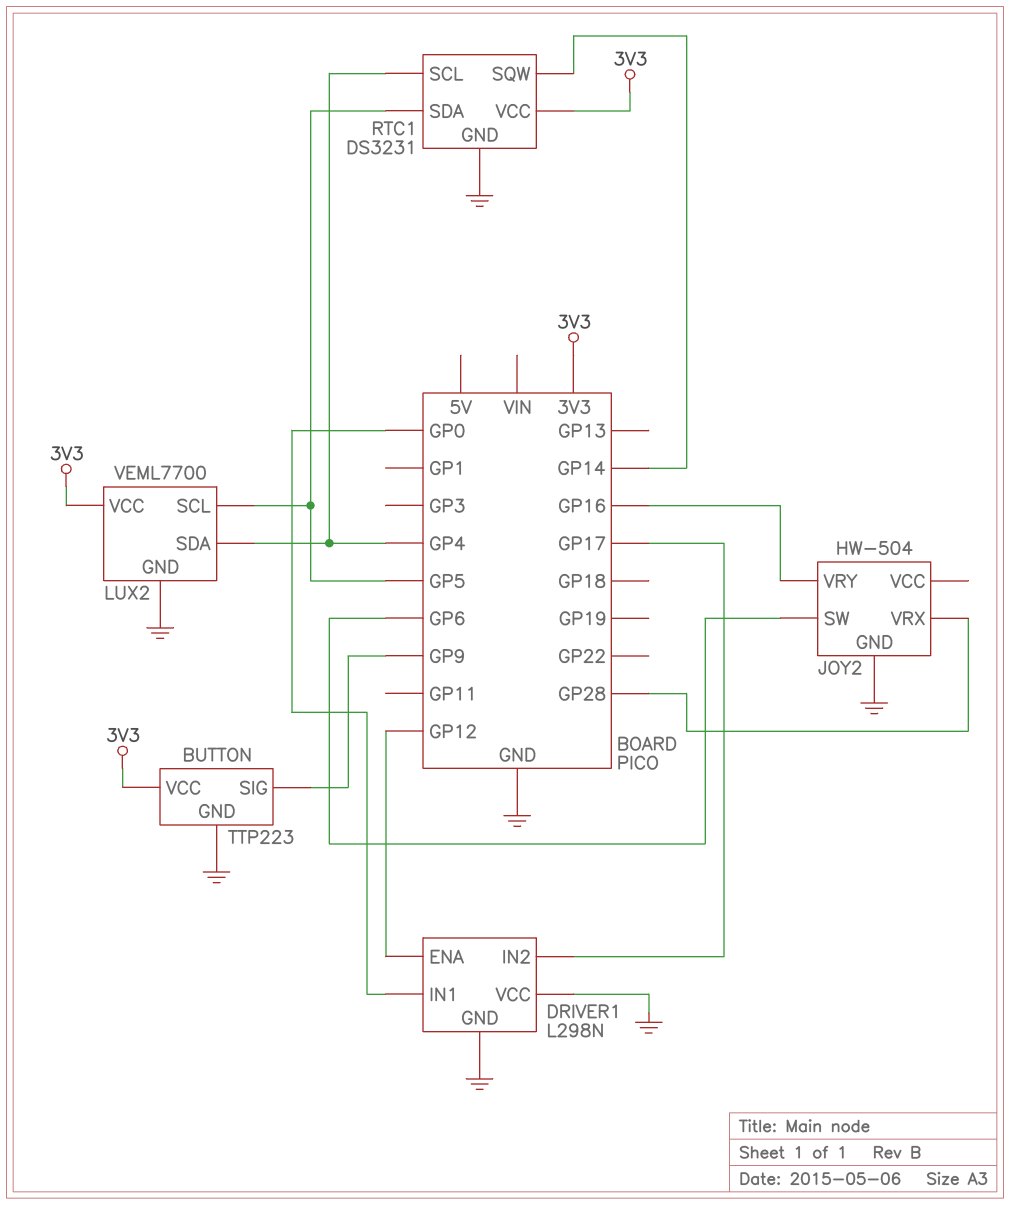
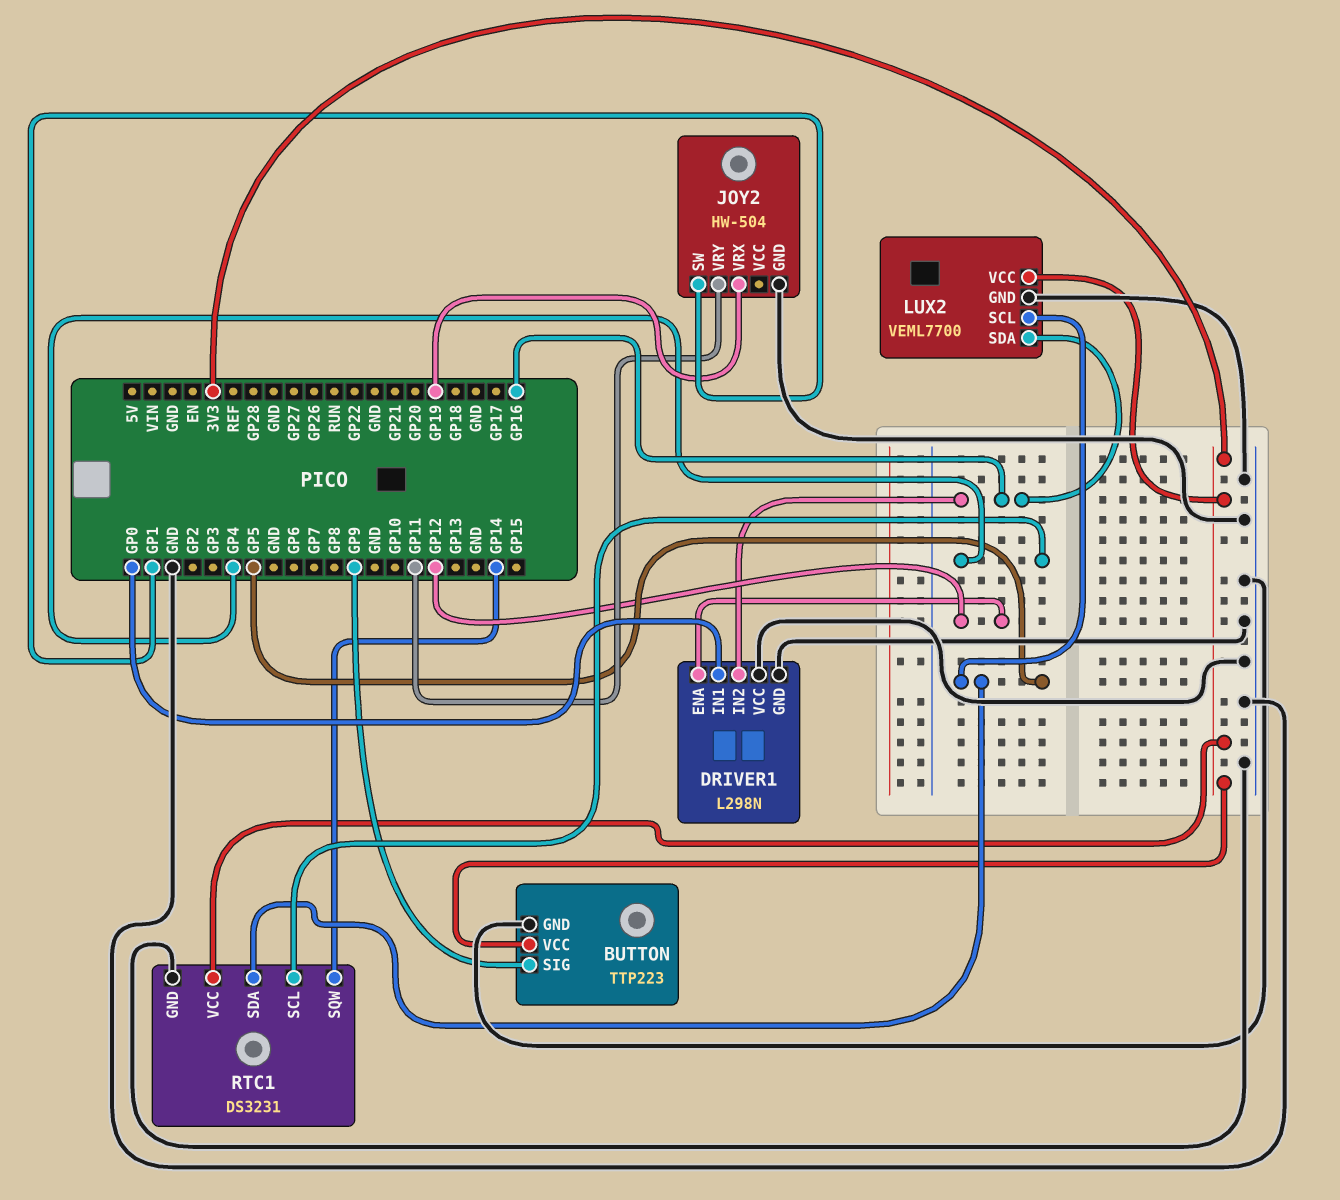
DRIVER1 pin IN2: GP17 -> GP16
JOY2 pin SW: GP6 -> GP1
JOY2 pin VRX: GP28 -> GP19
JOY2 pin VRY: GP16 -> GP11
LUX2 pin SDA: GP4 -> GP16

